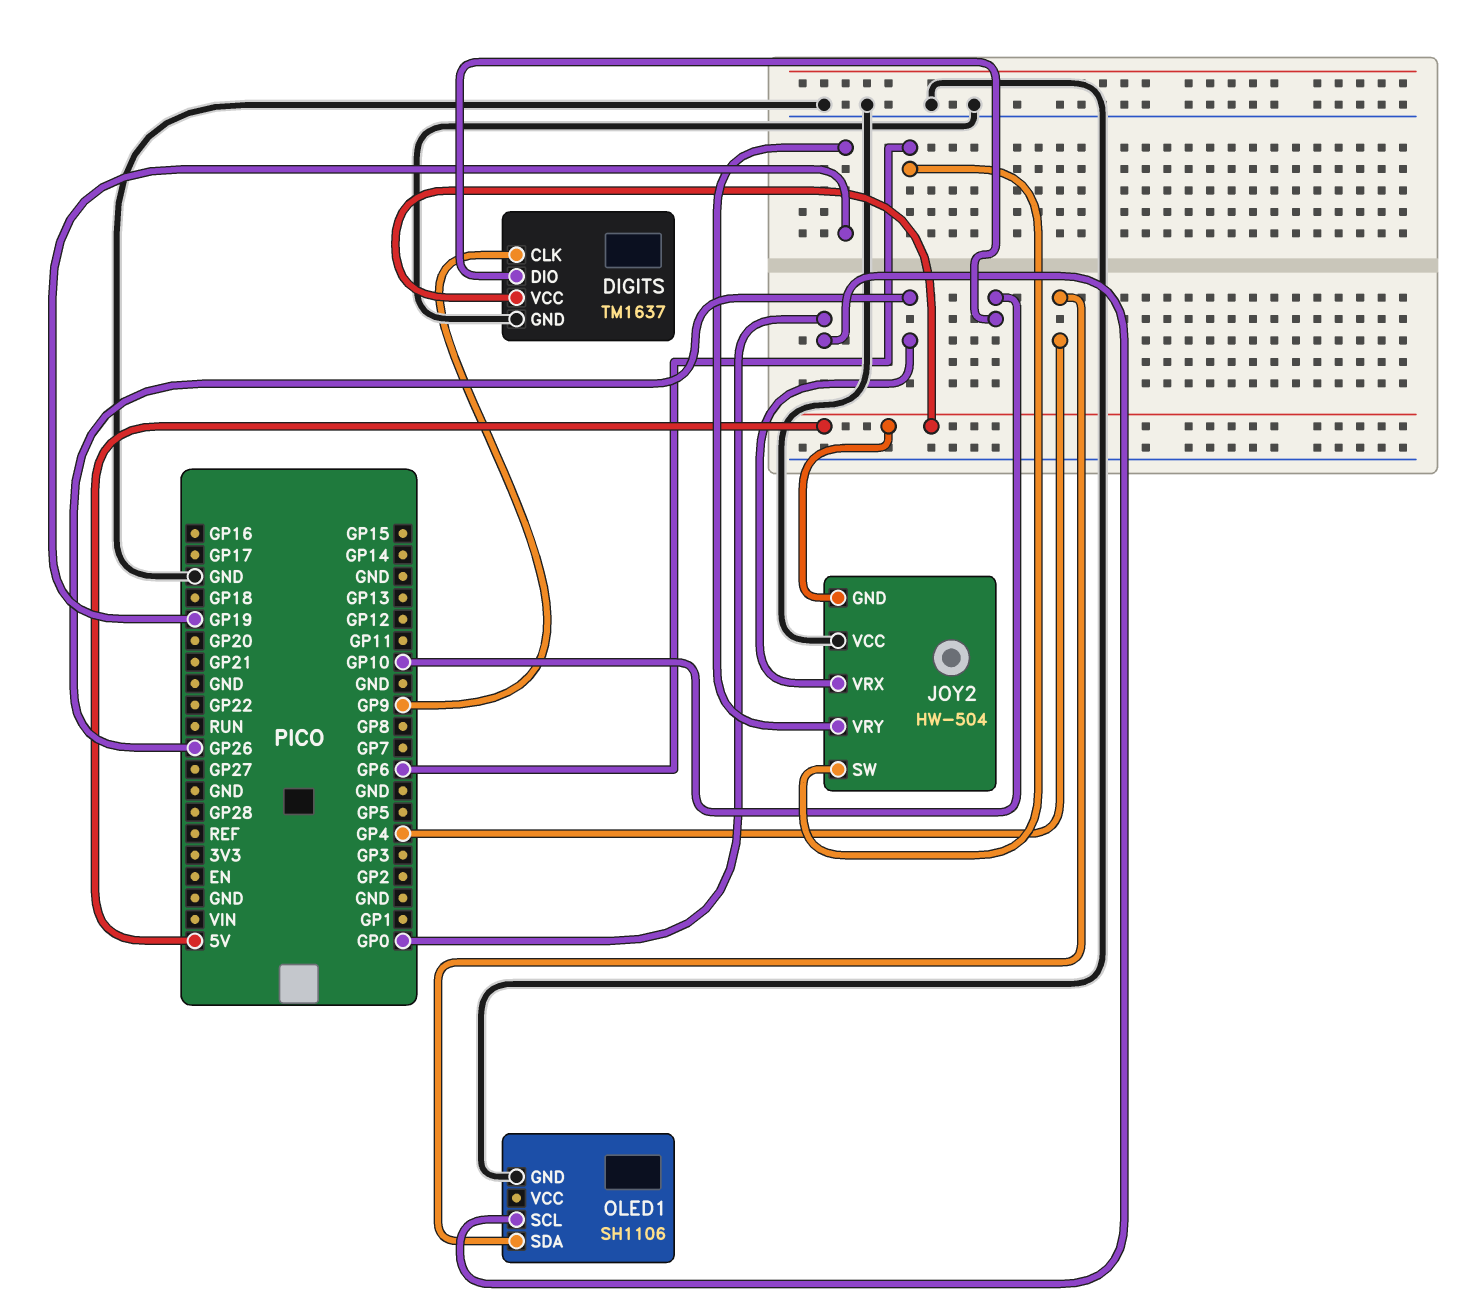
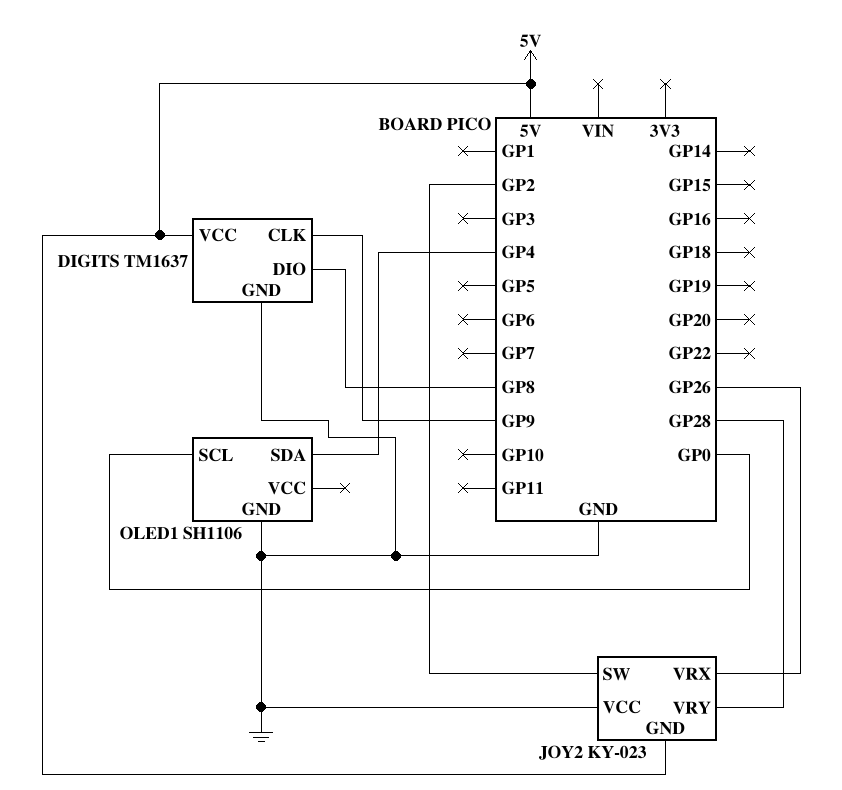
DIGITS pin DIO: GP10 -> GP8
JOY2: HW-504 -> KY-023
JOY2 pin SW: GP6 -> GP2
JOY2 pin VRY: GP19 -> GP28

